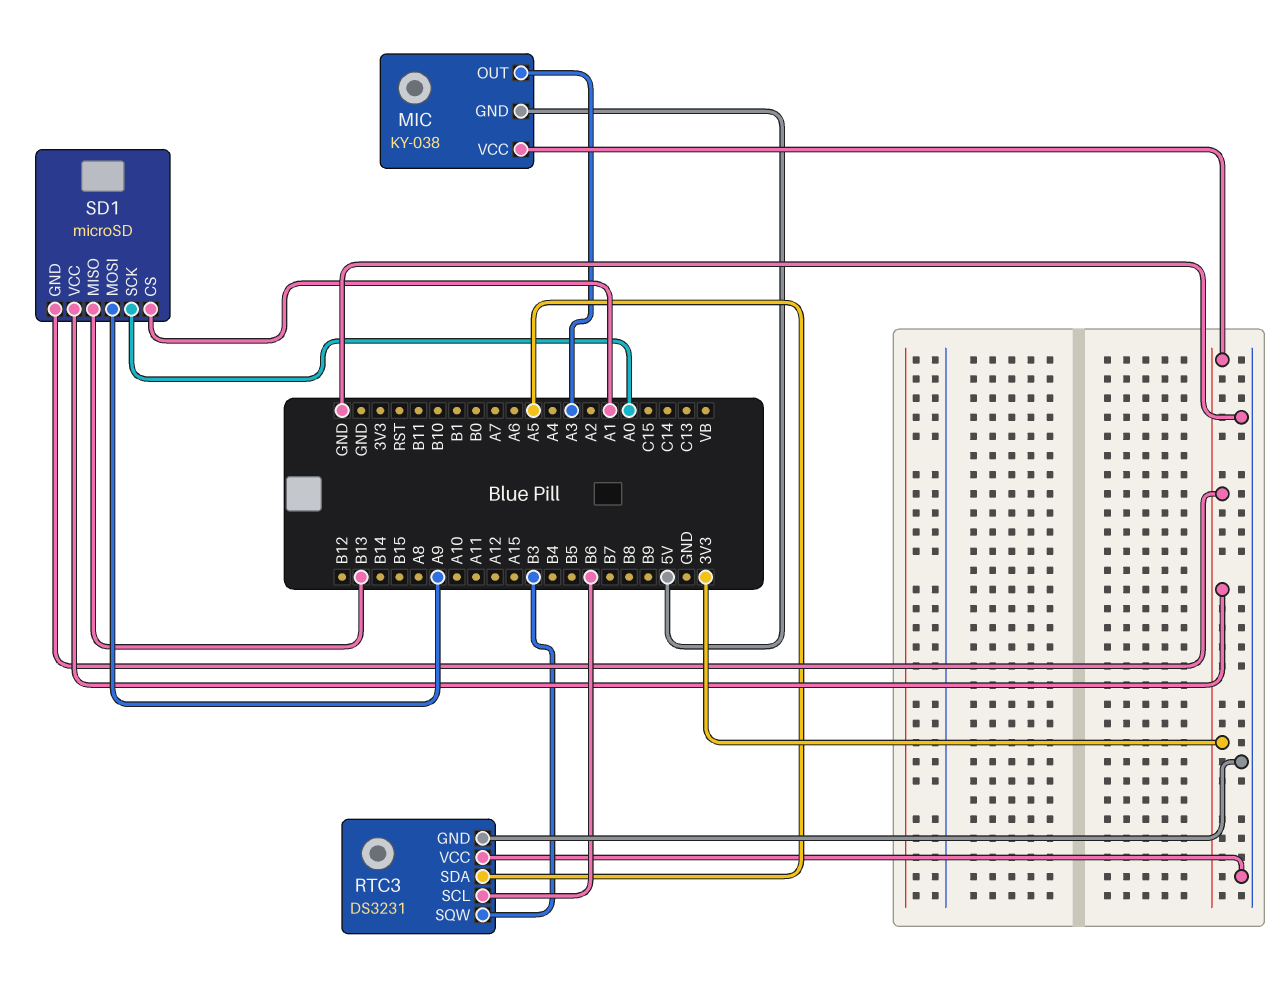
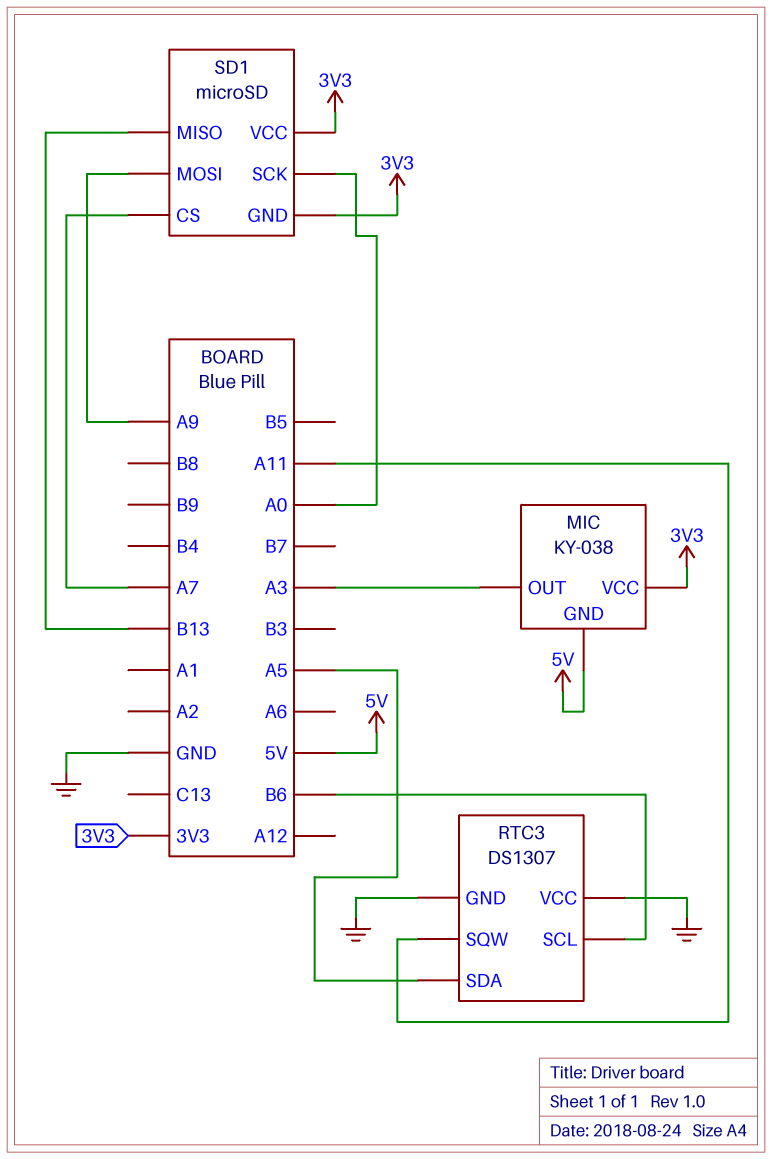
RTC3: DS3231 -> DS1307
RTC3 pin SQW: B3 -> A11
SD1 pin CS: A1 -> A7

